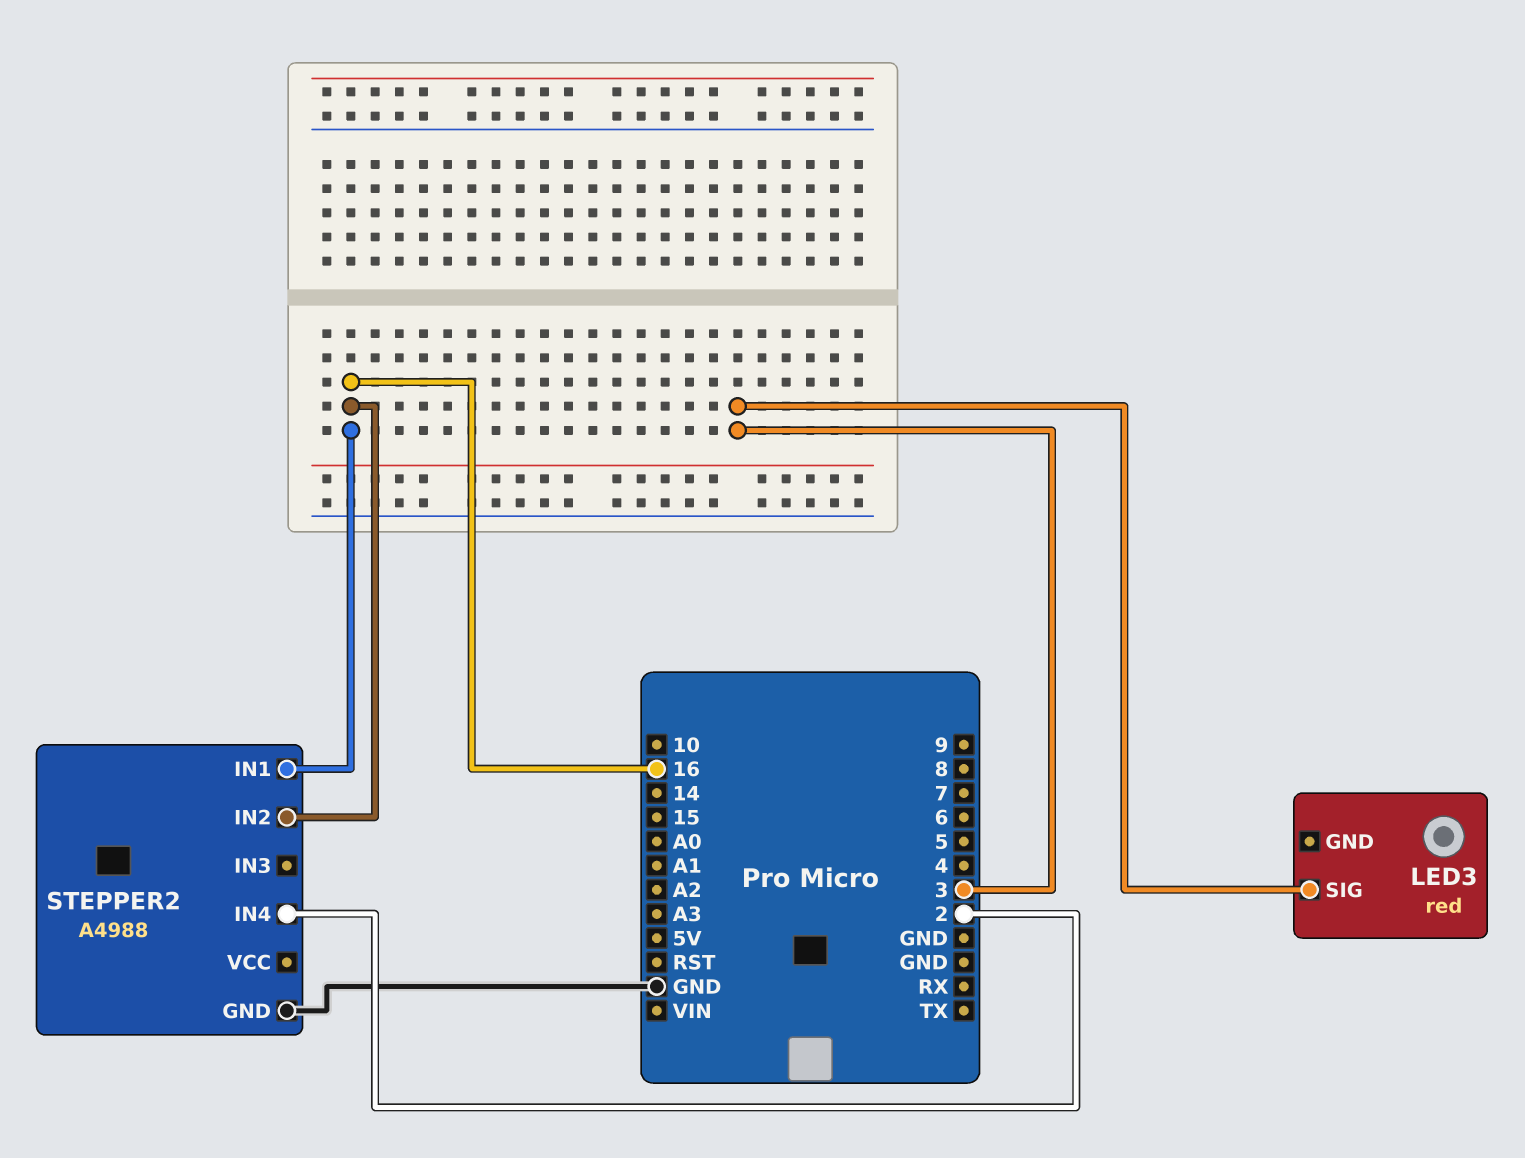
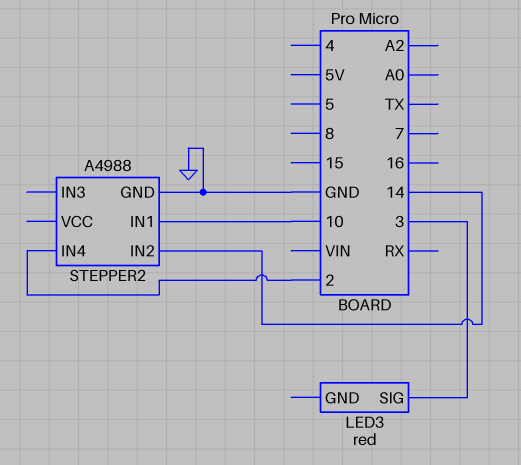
STEPPER2 pin IN1: 16 -> 10
STEPPER2 pin IN2: 16 -> 14

